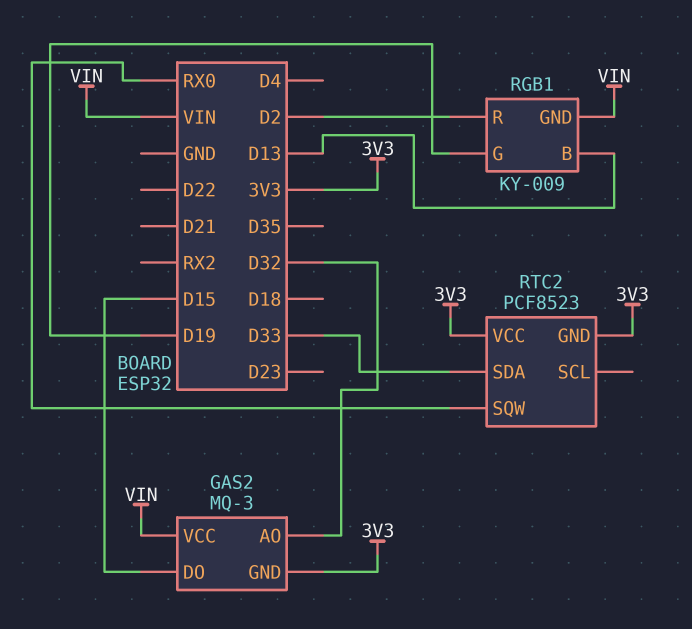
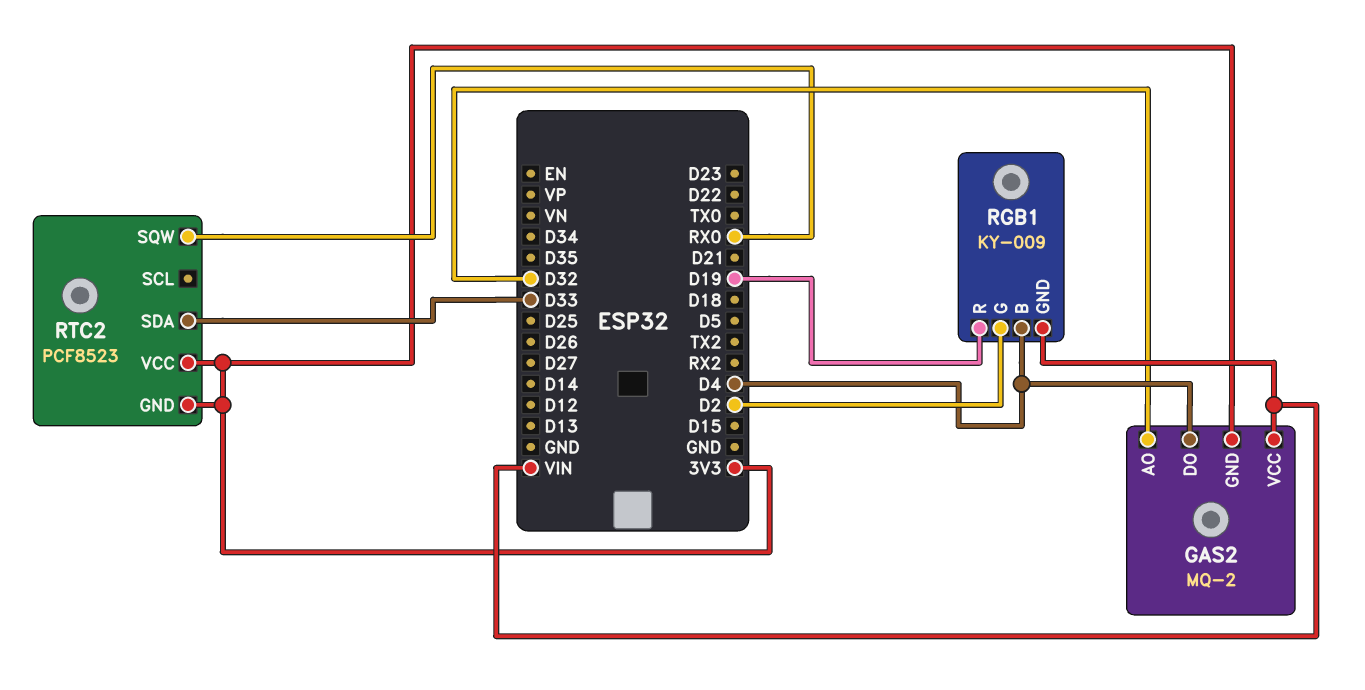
GAS2: MQ-3 -> MQ-2
GAS2 pin DO: D15 -> D4
RGB1 pin B: D13 -> D4
RGB1 pin G: D19 -> D2
RGB1 pin R: D2 -> D19

